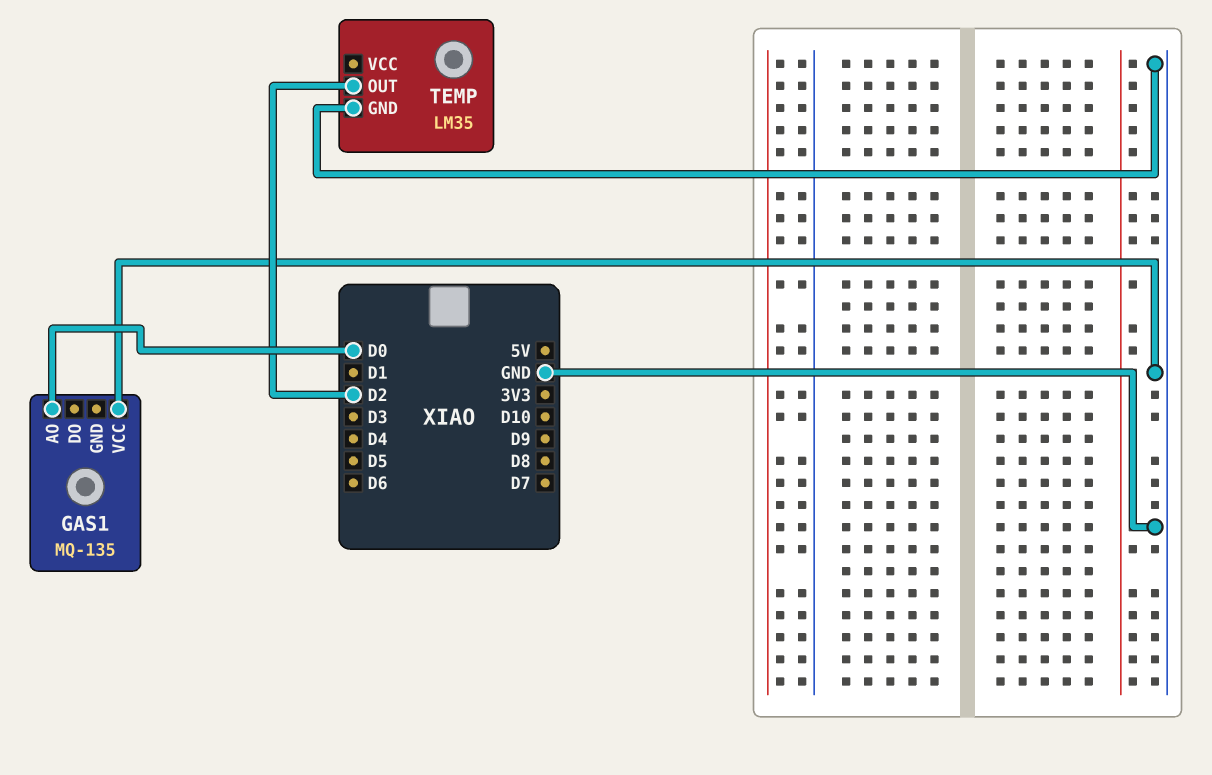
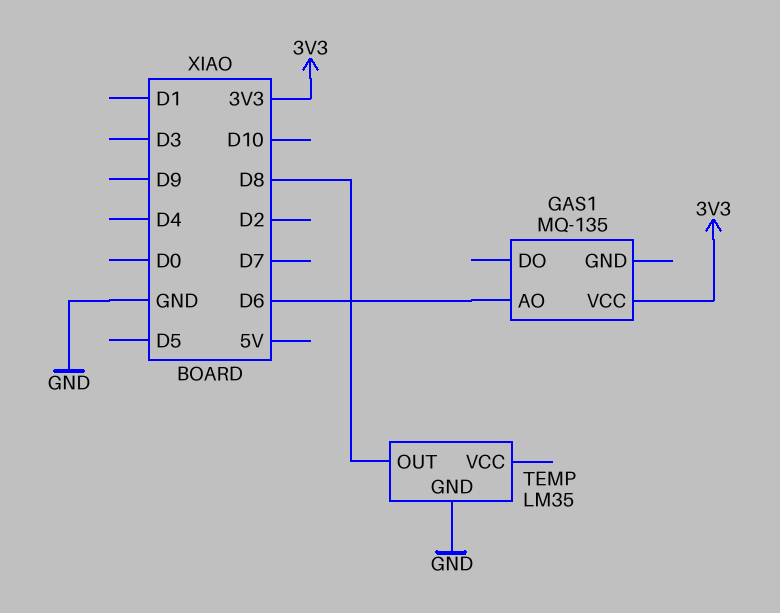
GAS1 pin AO: D0 -> D6
GAS1 pin VCC: GND -> 3V3
TEMP pin OUT: D2 -> D8

